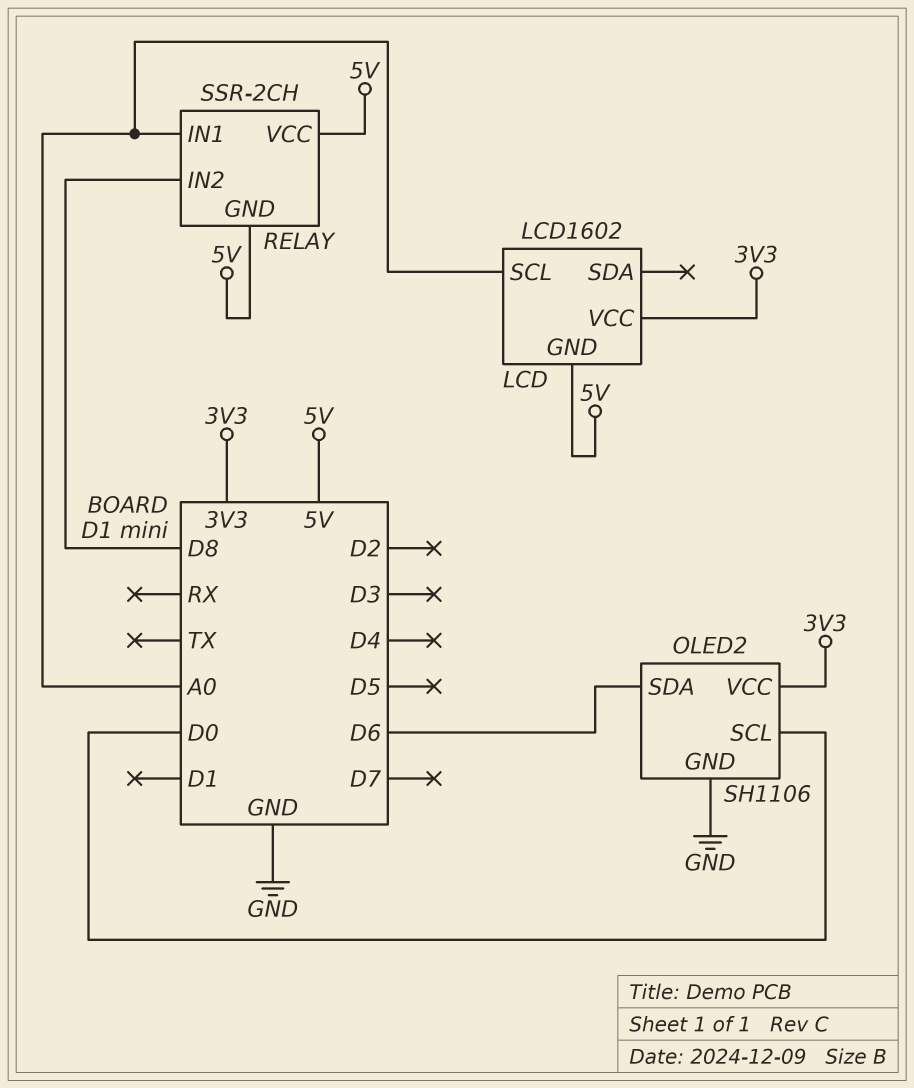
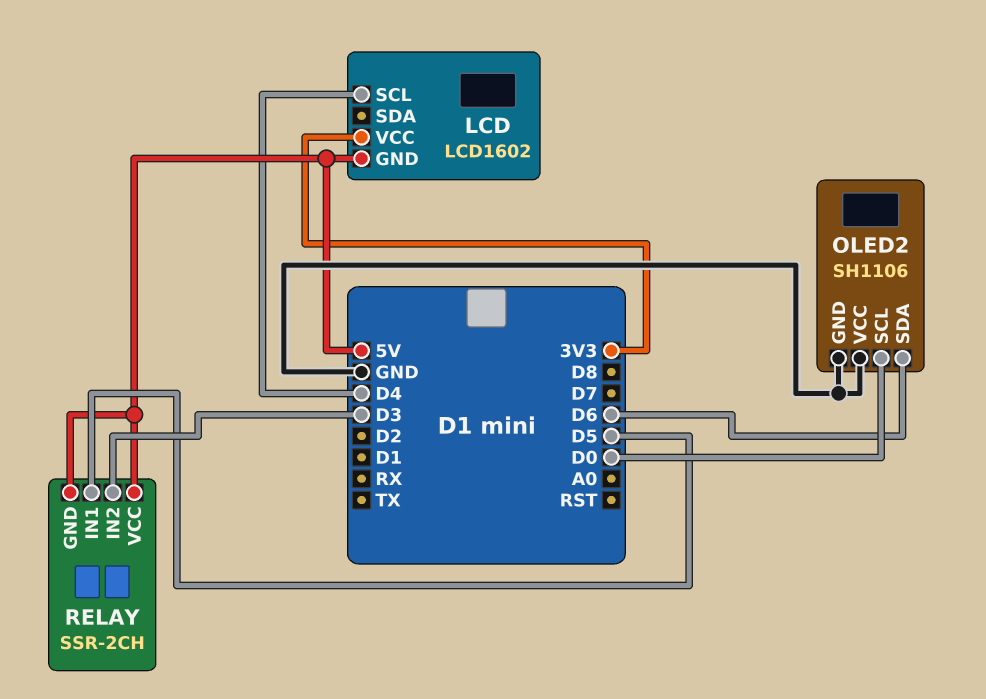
LCD pin SCL: A0 -> D4
OLED2 pin VCC: 3V3 -> GND
RELAY pin IN1: A0 -> D5
RELAY pin IN2: D8 -> D3

